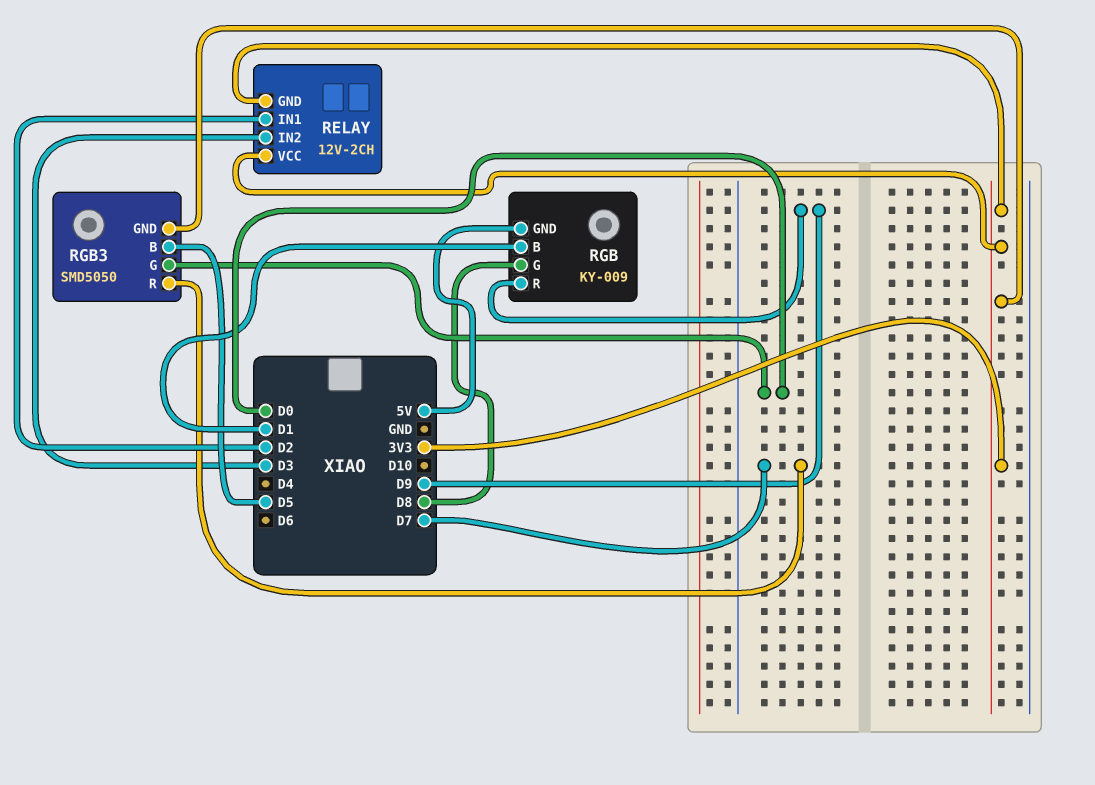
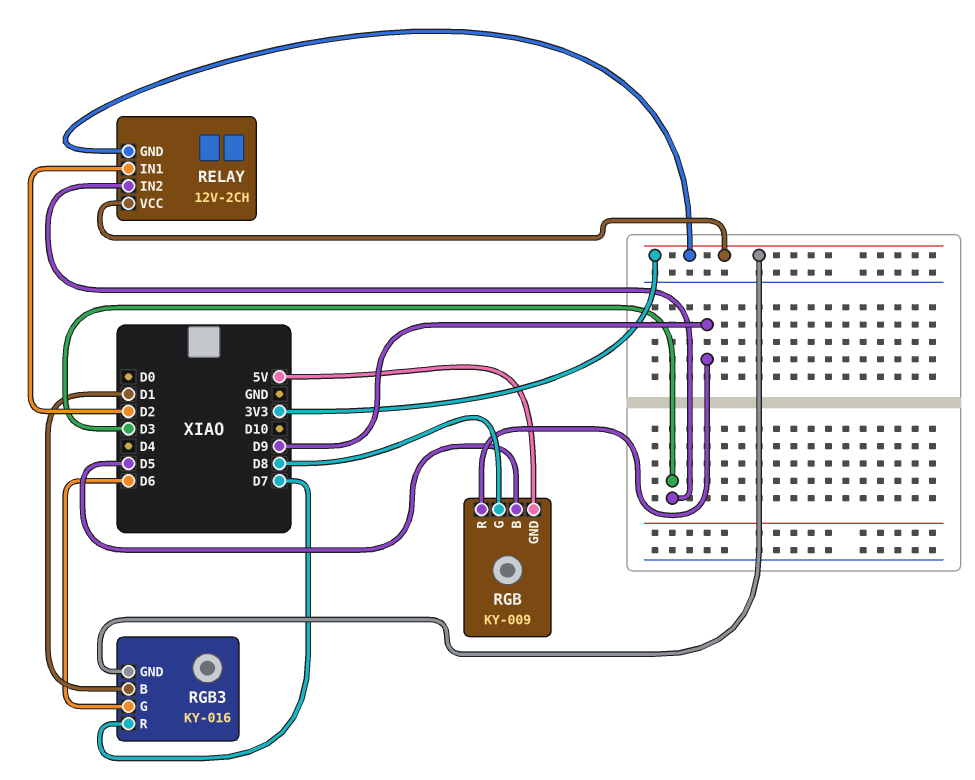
RGB pin B: D1 -> D5
RGB3: SMD5050 -> KY-016
RGB3 pin B: D5 -> D1
RGB3 pin G: D0 -> D6

